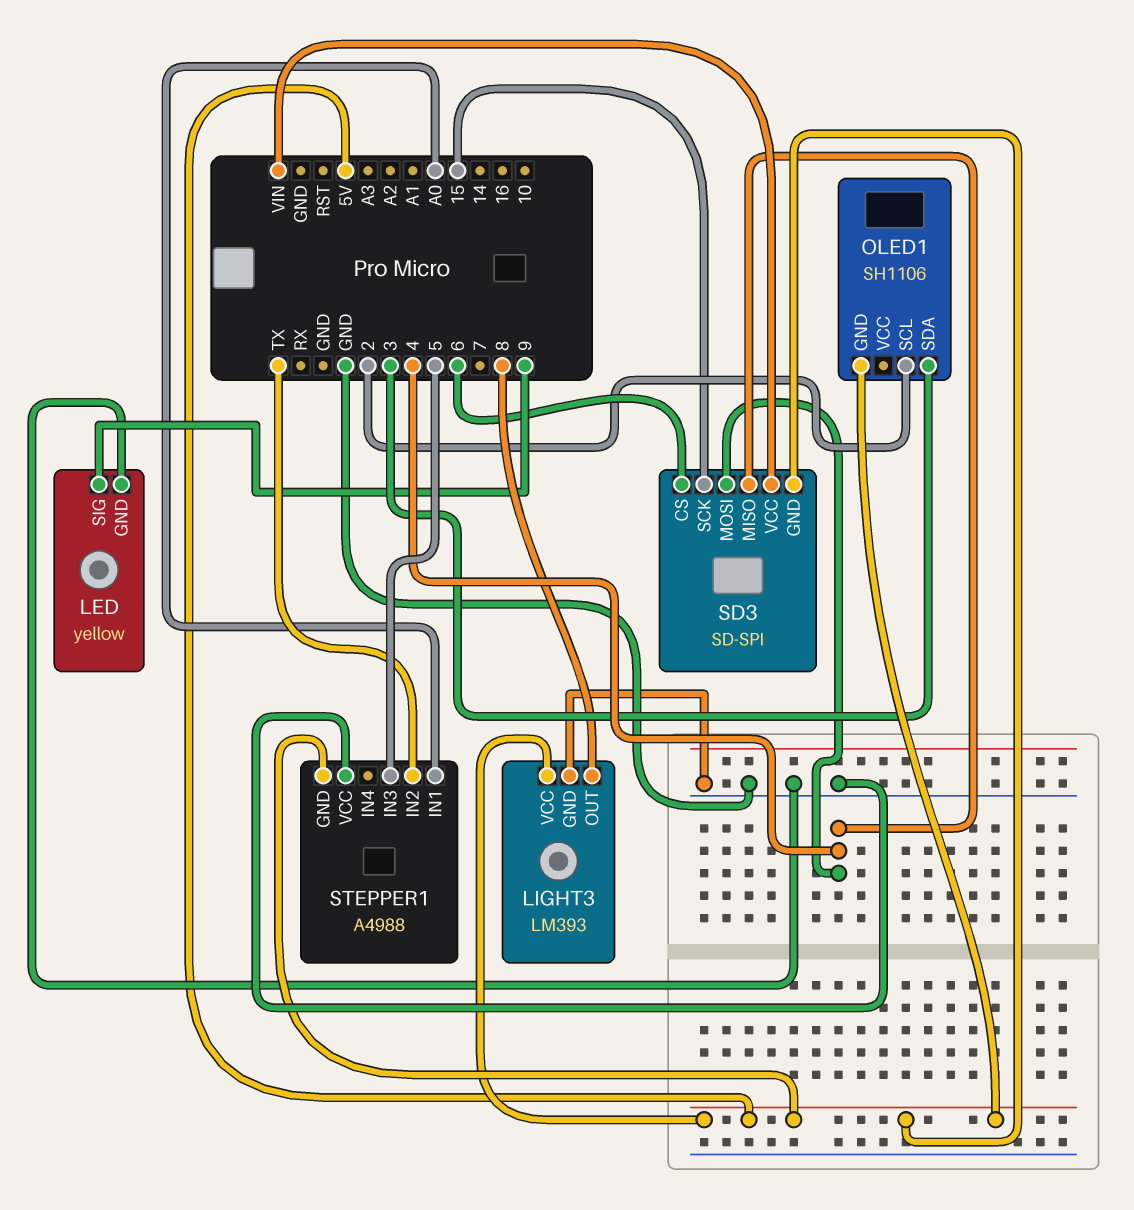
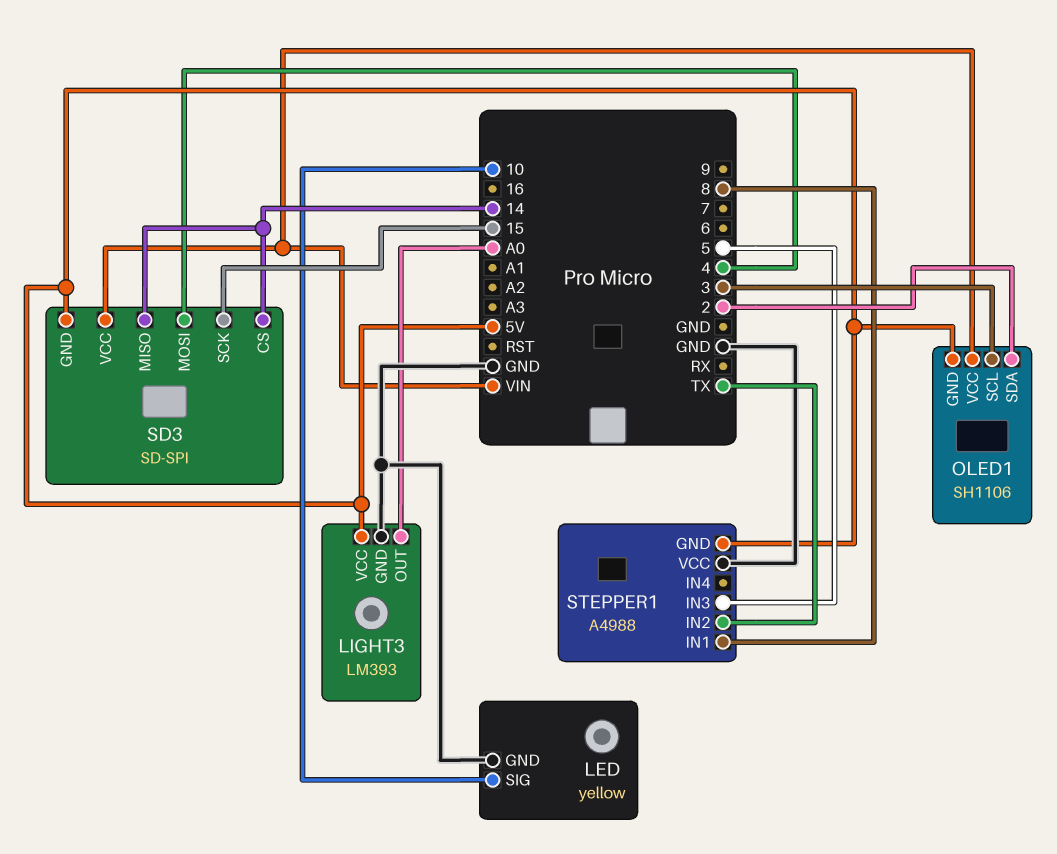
LED pin SIG: 9 -> 10
LIGHT3 pin OUT: 8 -> A0
OLED1 pin SCL: 2 -> 3
OLED1 pin SDA: 3 -> 2
OLED1 pin VCC: none -> VIN
SD3 pin CS: 6 -> 14
SD3 pin MISO: 4 -> 14
STEPPER1 pin IN1: A0 -> 8

